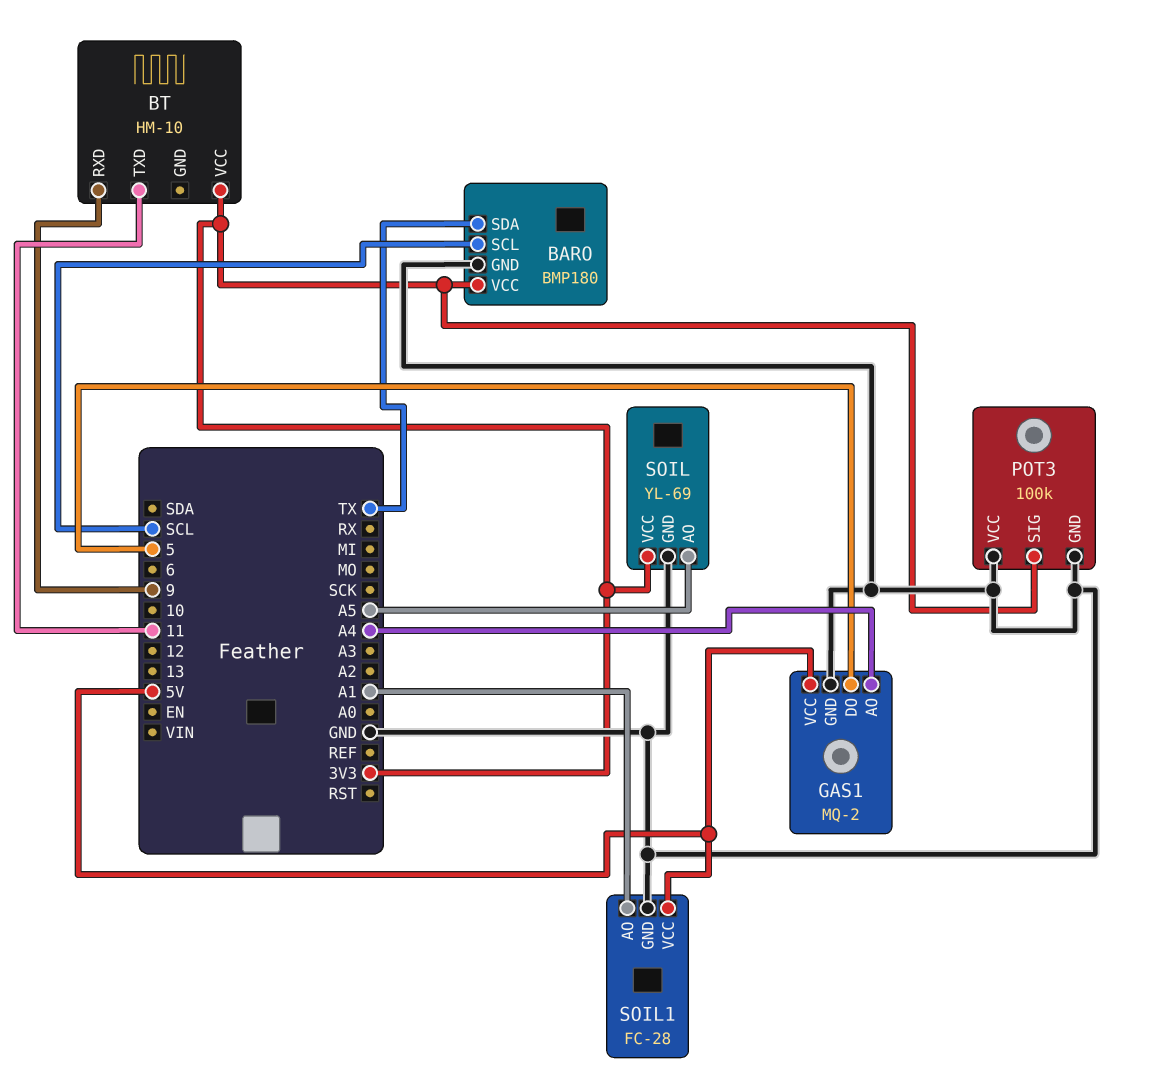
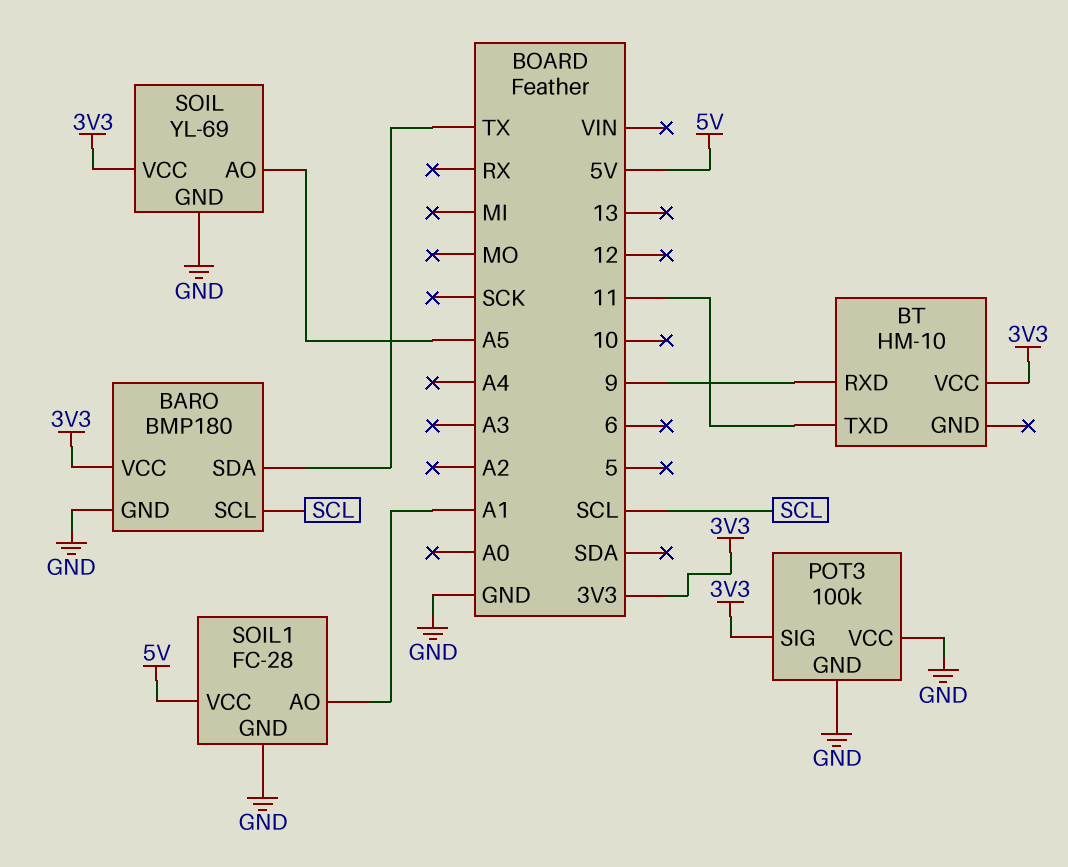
GAS1: MQ-2 -> none
GAS1 pin AO: A4 -> none
GAS1 pin DO: 5 -> none
GAS1 pin GND: GND -> none
GAS1 pin VCC: 5V -> none

